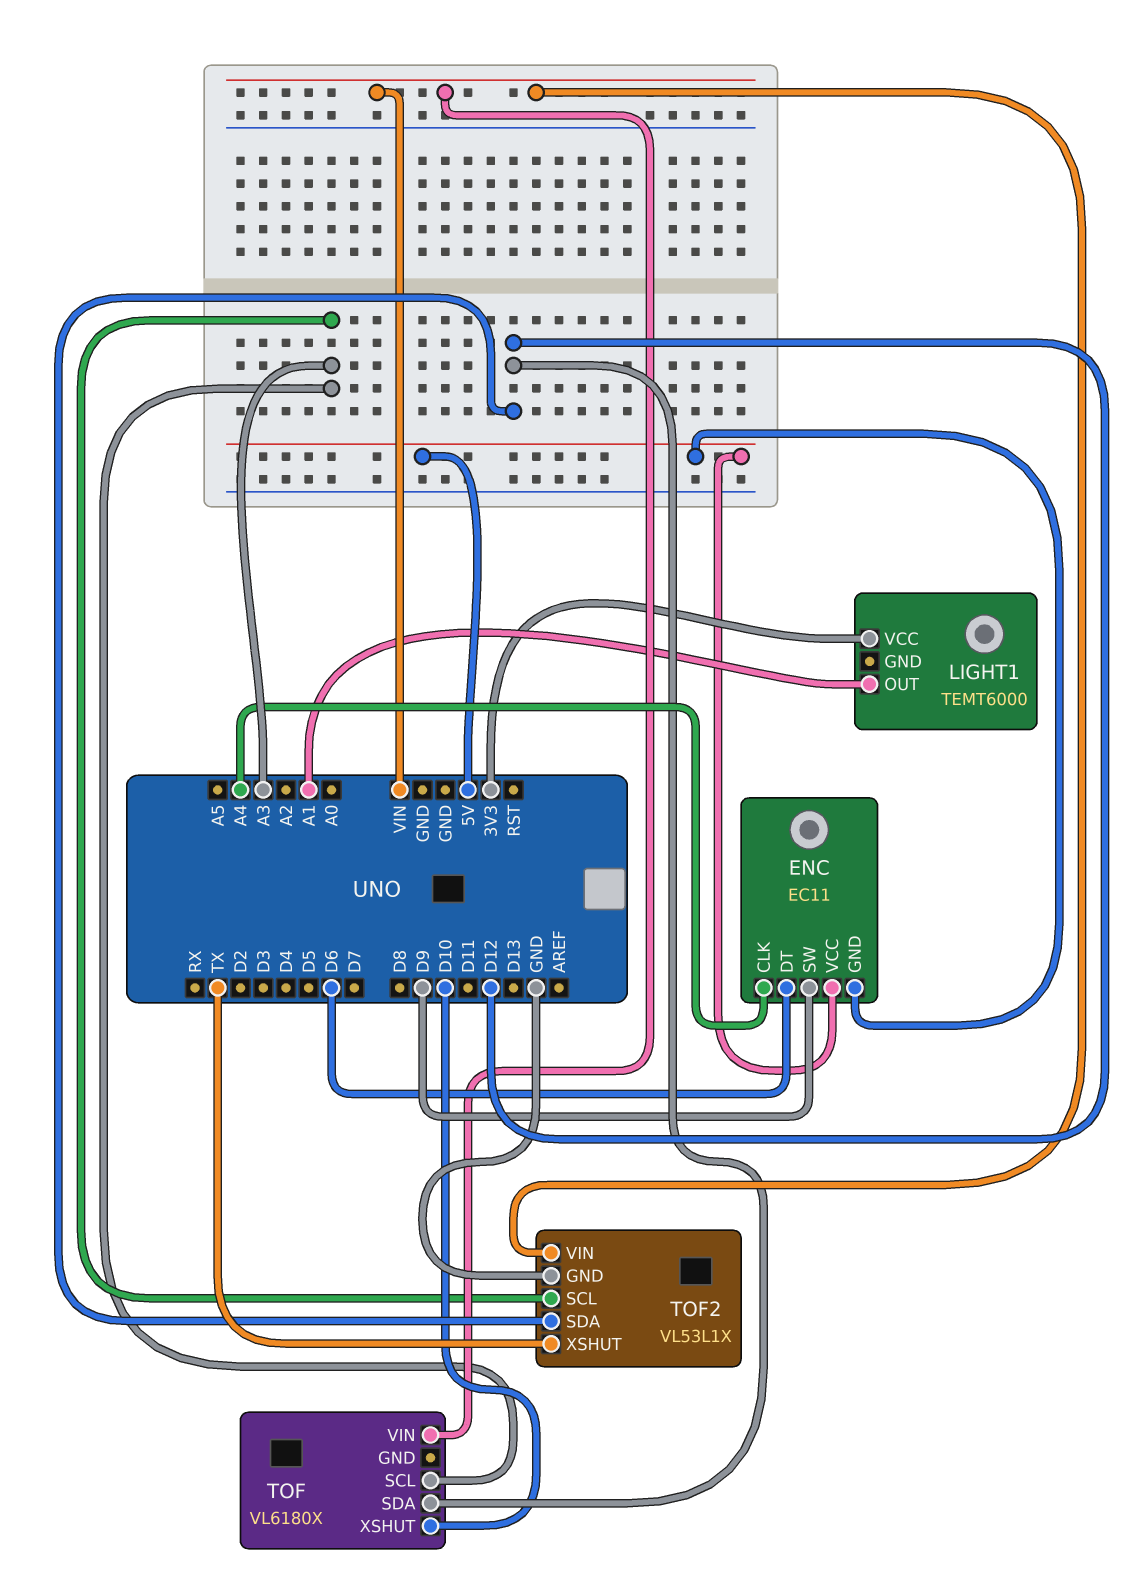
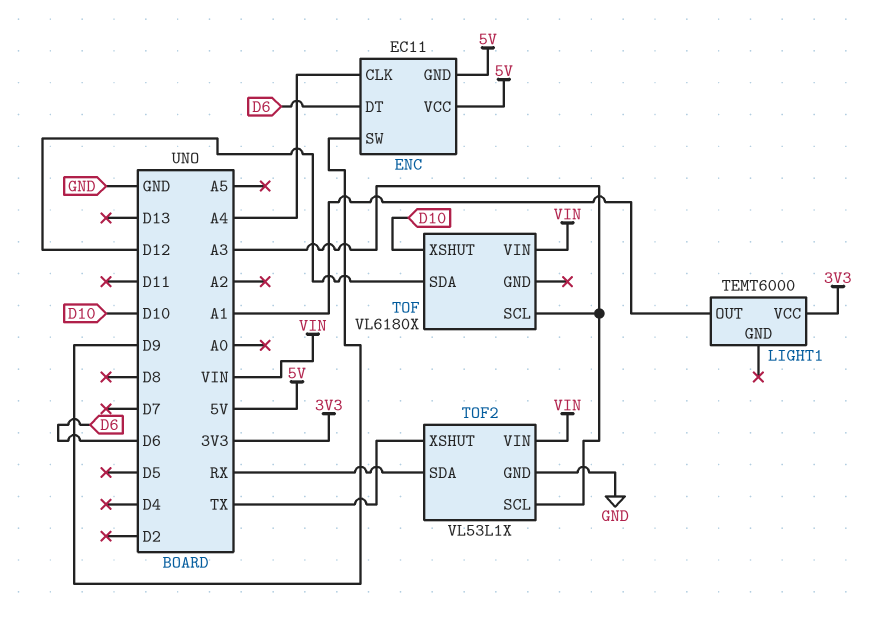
TOF2 pin SDA: D12 -> RX

